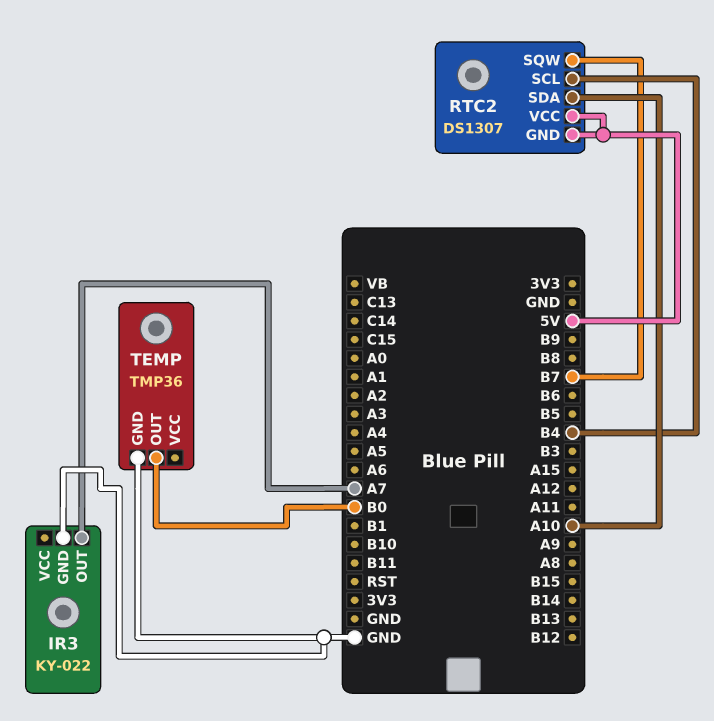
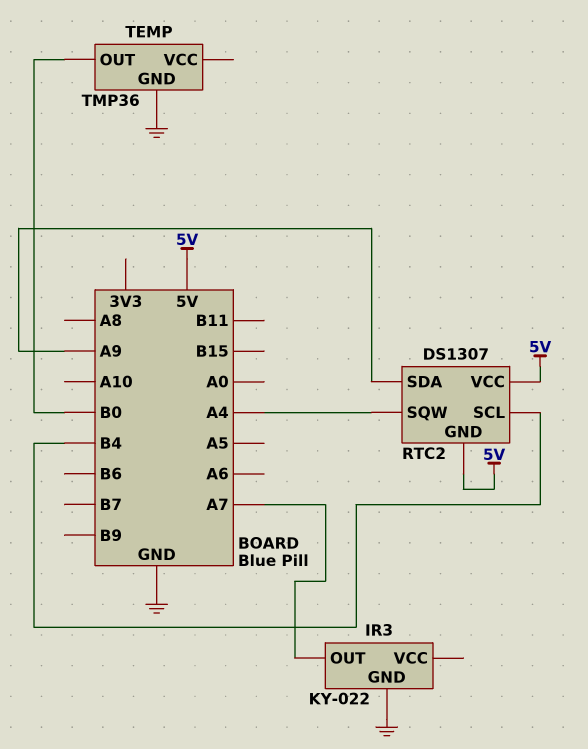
RTC2 pin SDA: A10 -> A9
RTC2 pin SQW: B7 -> A4

